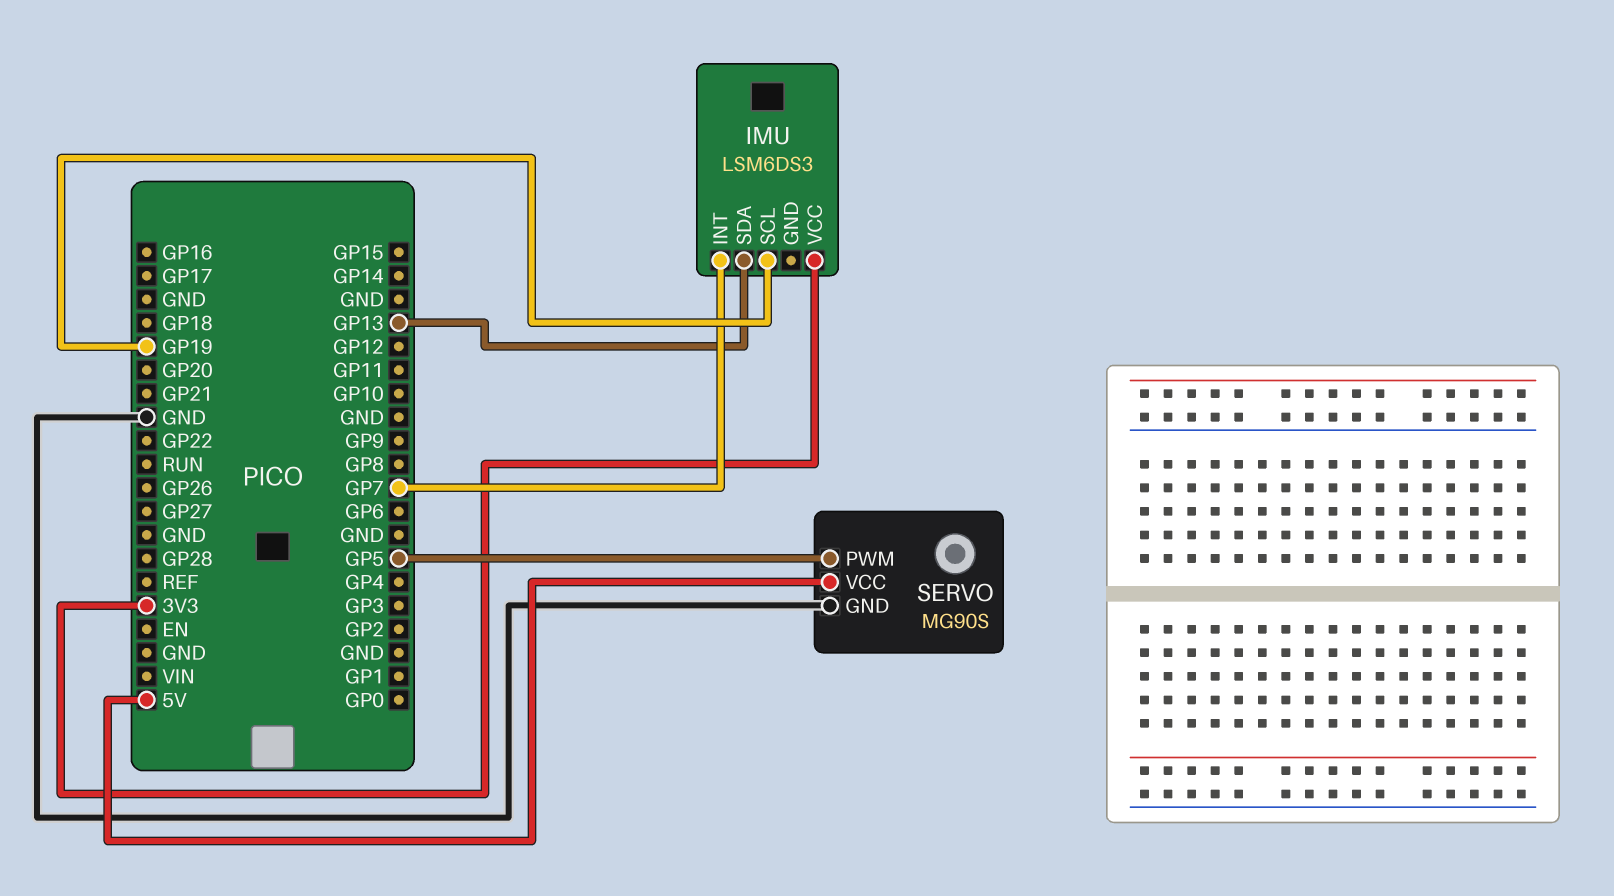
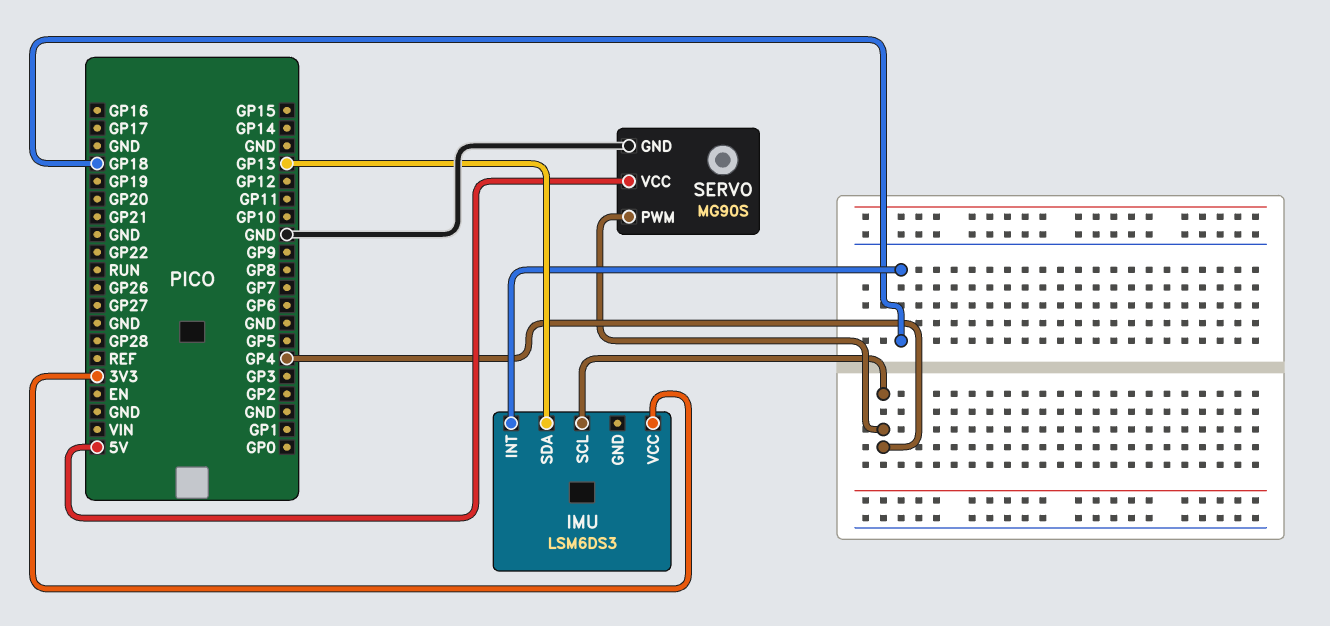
IMU pin INT: GP7 -> GP18
IMU pin SCL: GP19 -> GP4
SERVO pin PWM: GP5 -> GP4

